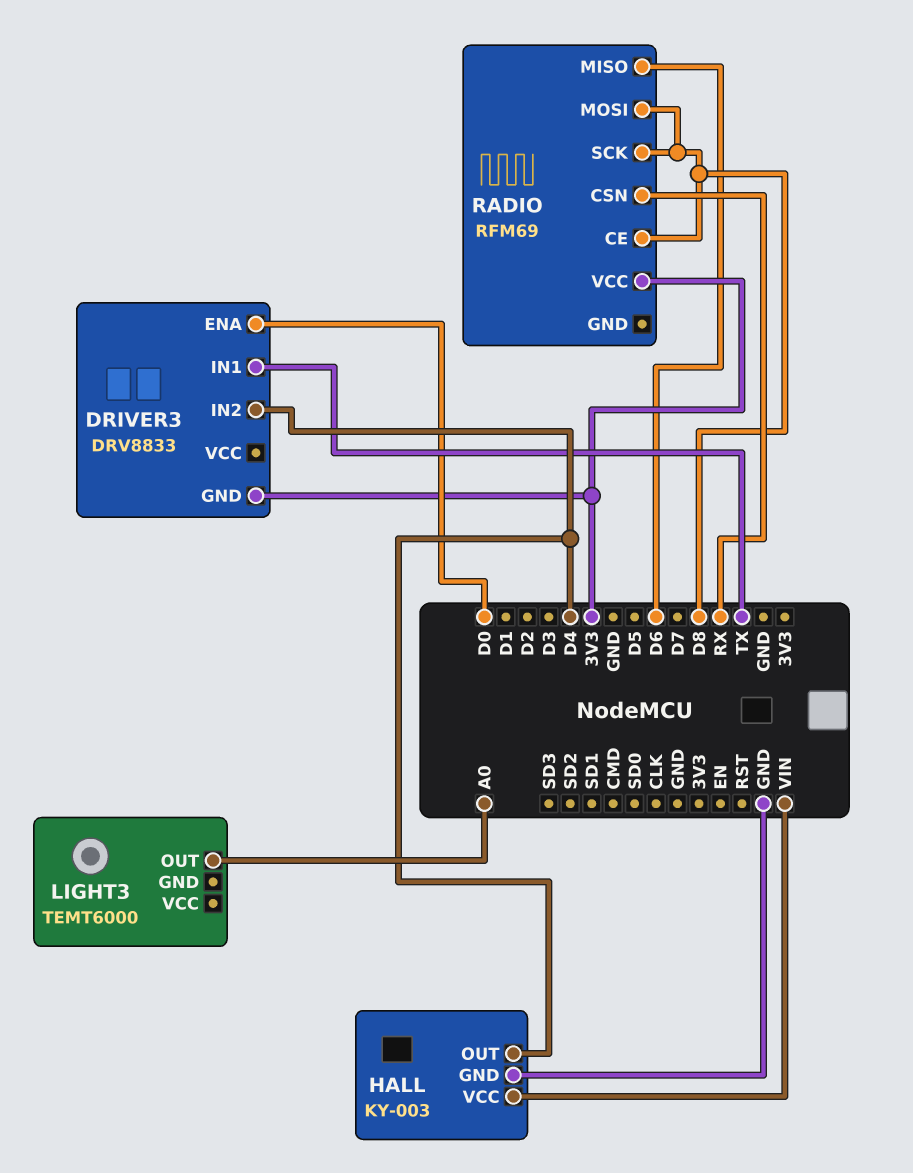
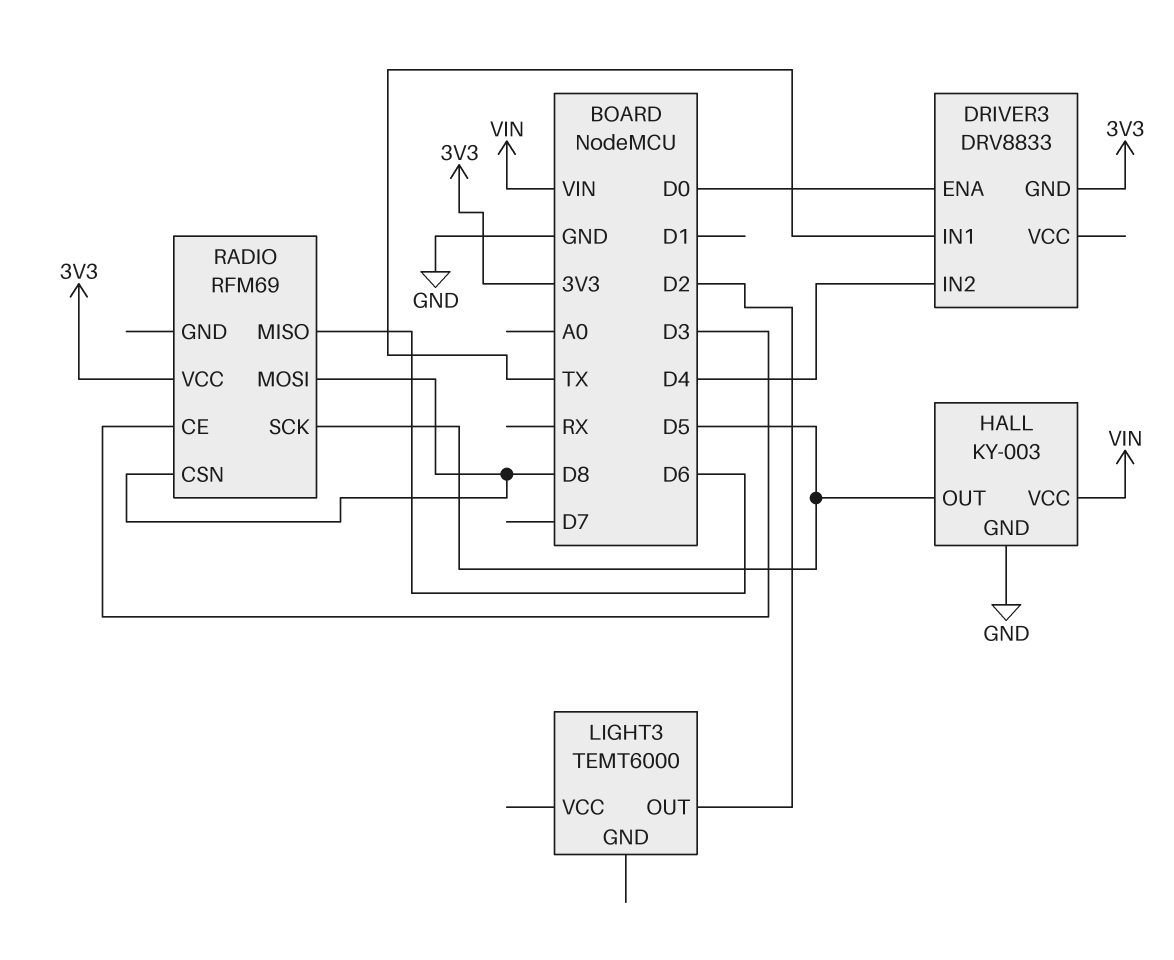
HALL pin OUT: D4 -> D5
LIGHT3 pin OUT: A0 -> D2
RADIO pin CE: D8 -> D3
RADIO pin CSN: RX -> D8
RADIO pin SCK: D8 -> D5

